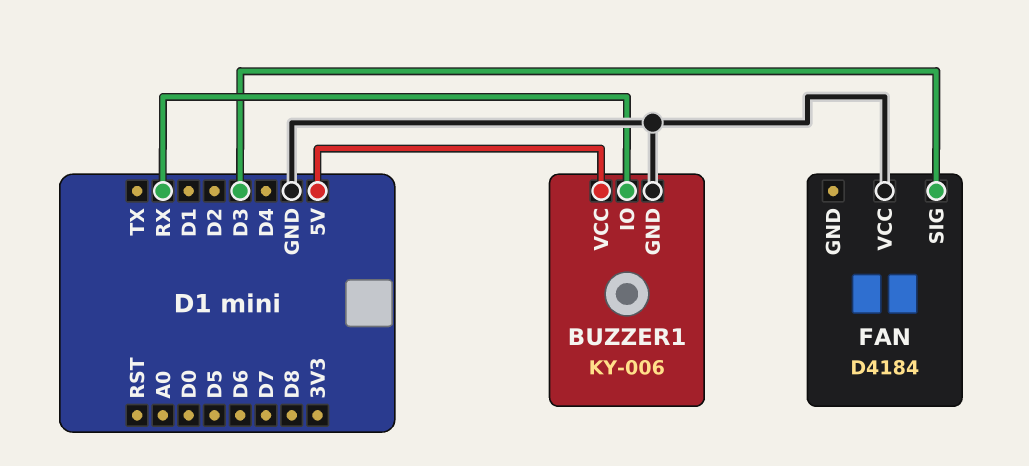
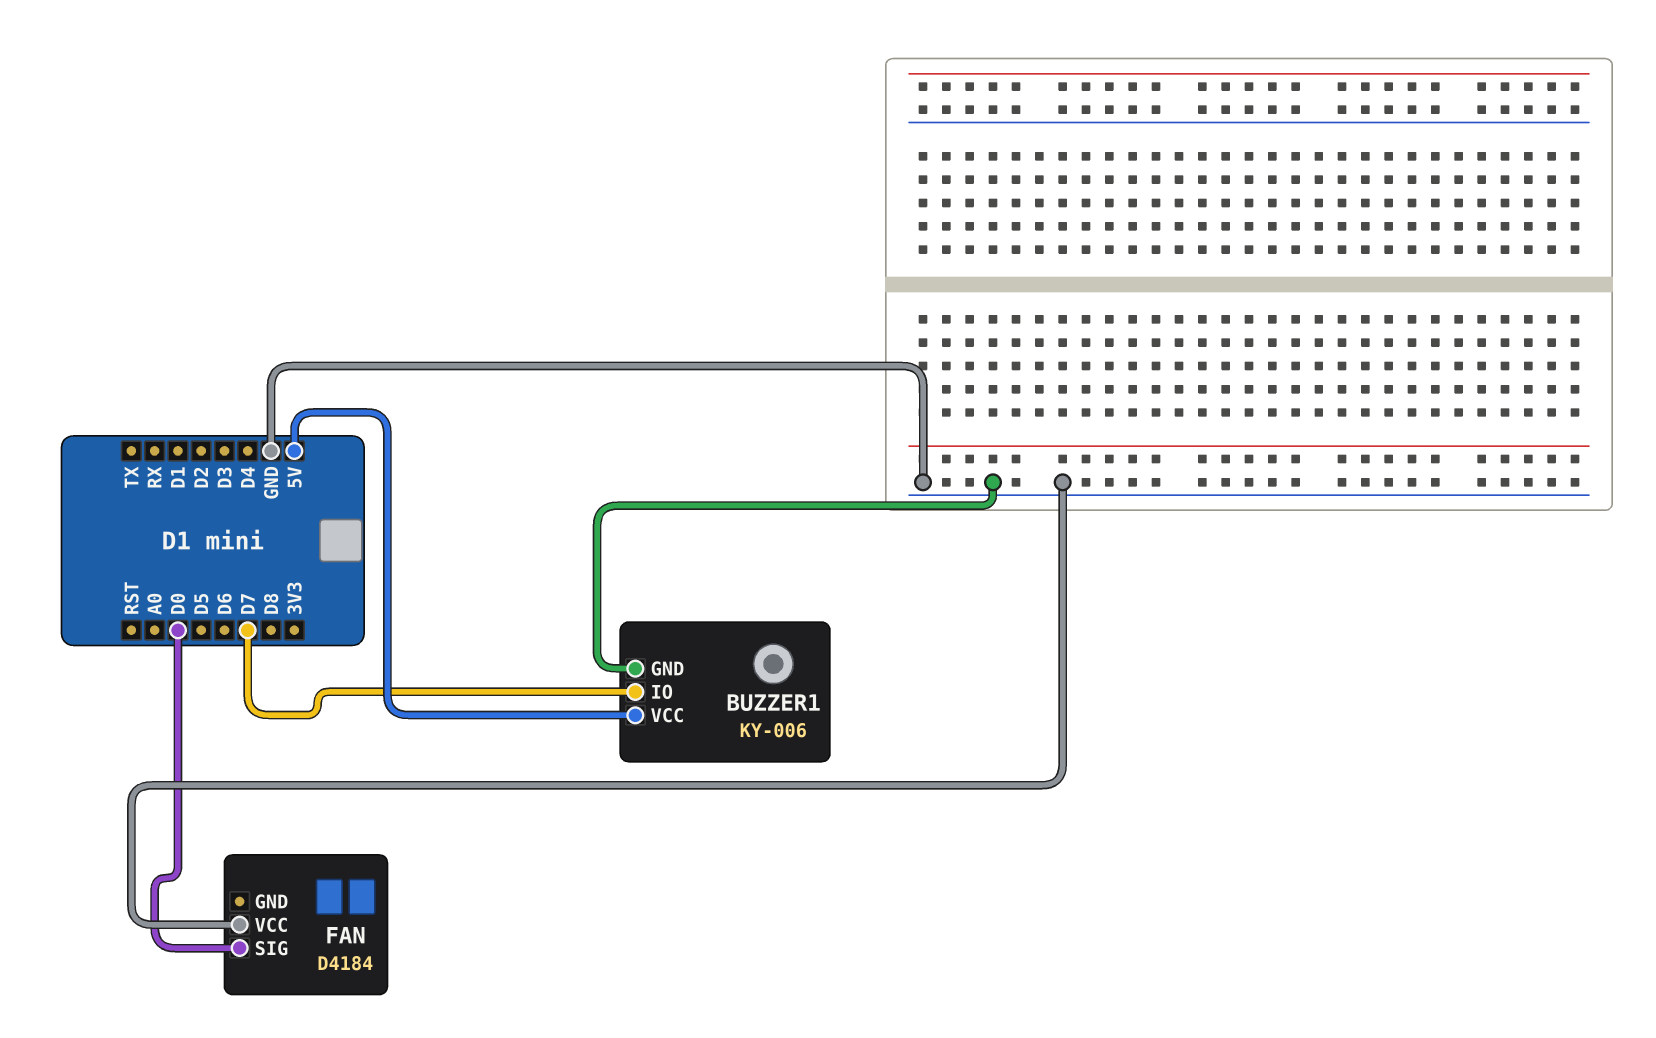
BUZZER1 pin IO: RX -> D7
FAN pin SIG: D3 -> D0

